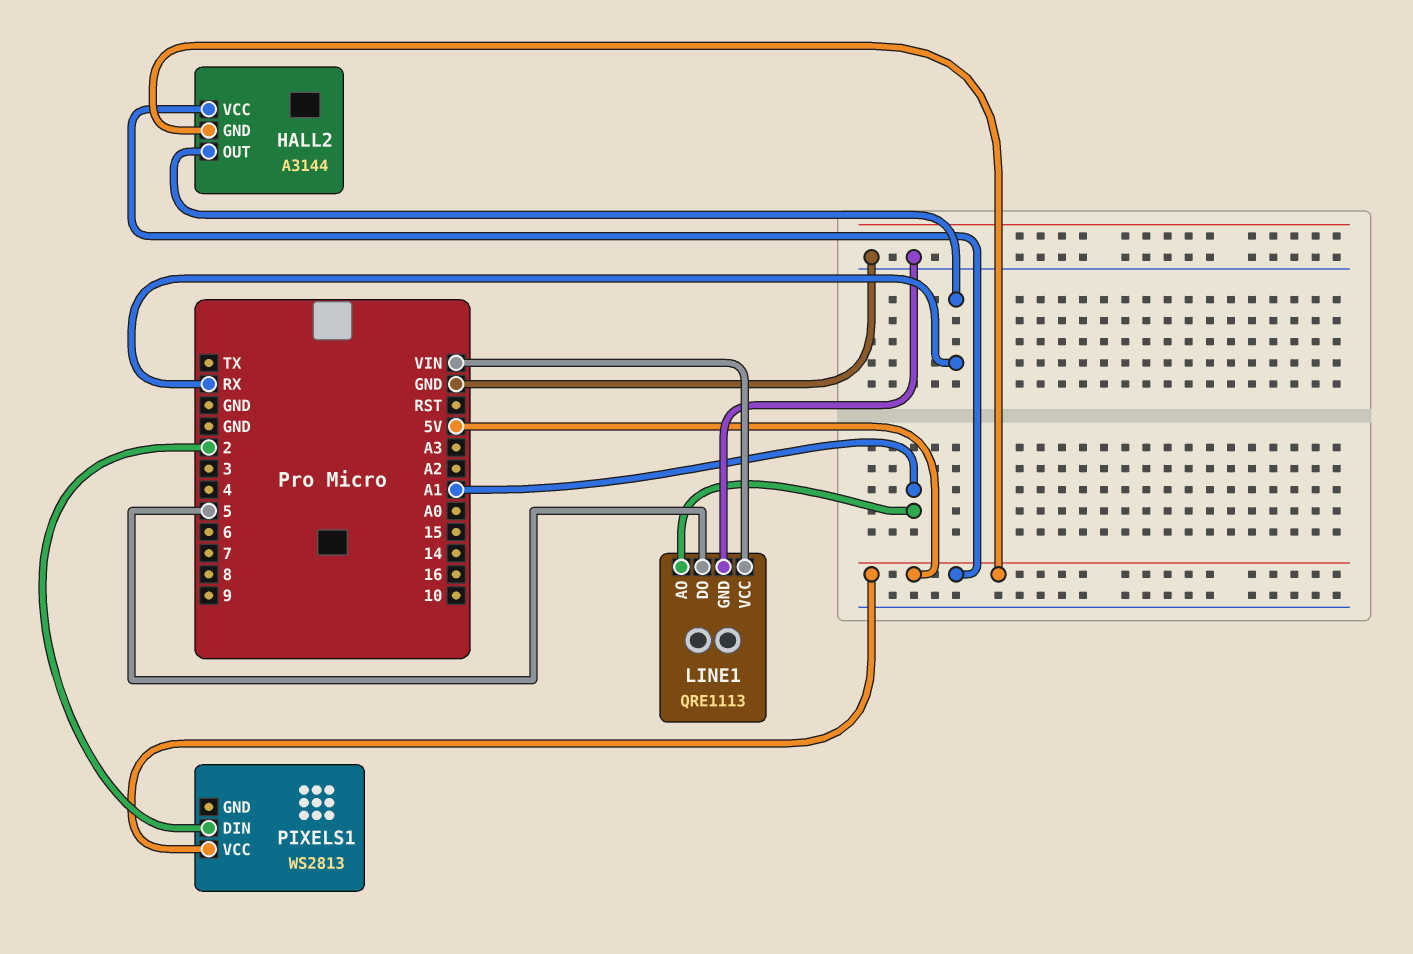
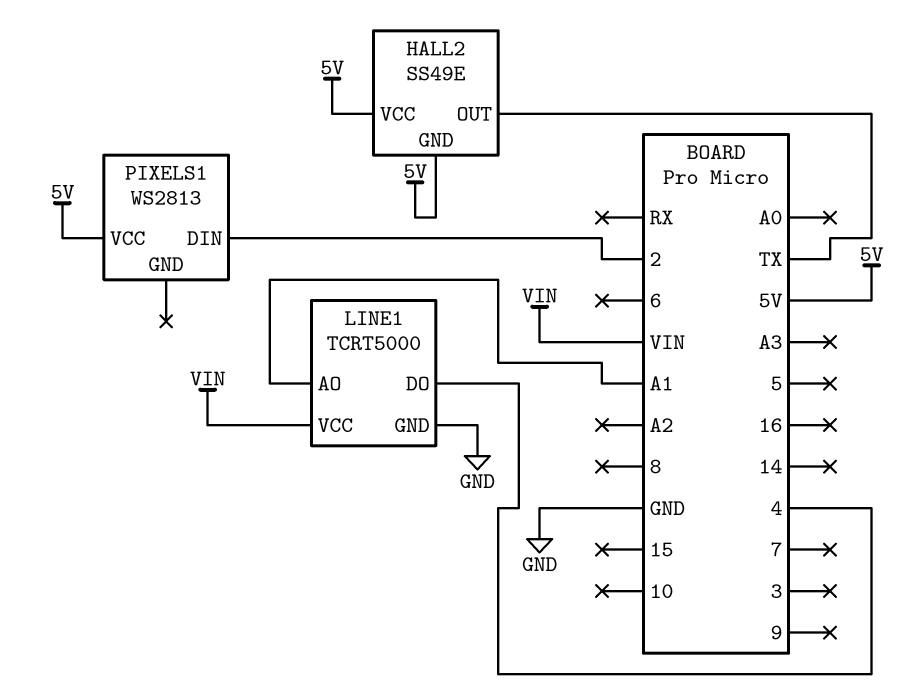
HALL2: A3144 -> SS49E
HALL2 pin OUT: RX -> TX
LINE1: QRE1113 -> TCRT5000
LINE1 pin DO: 5 -> 4

